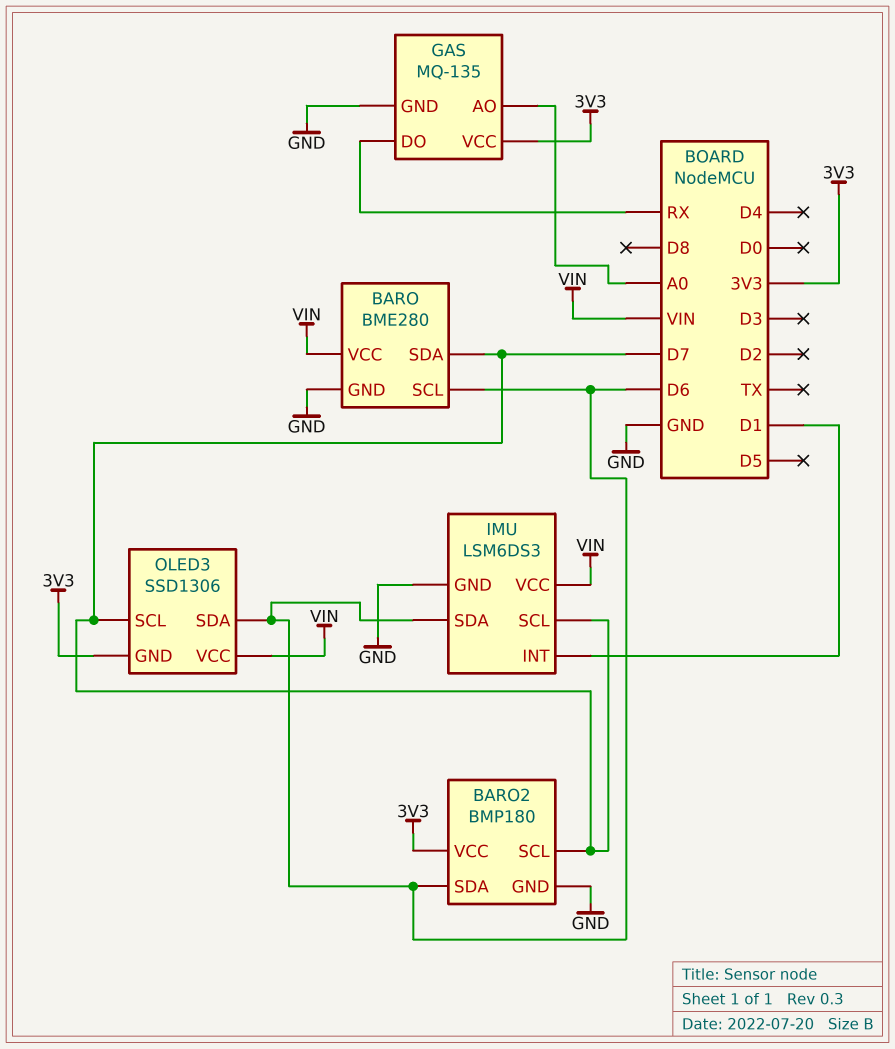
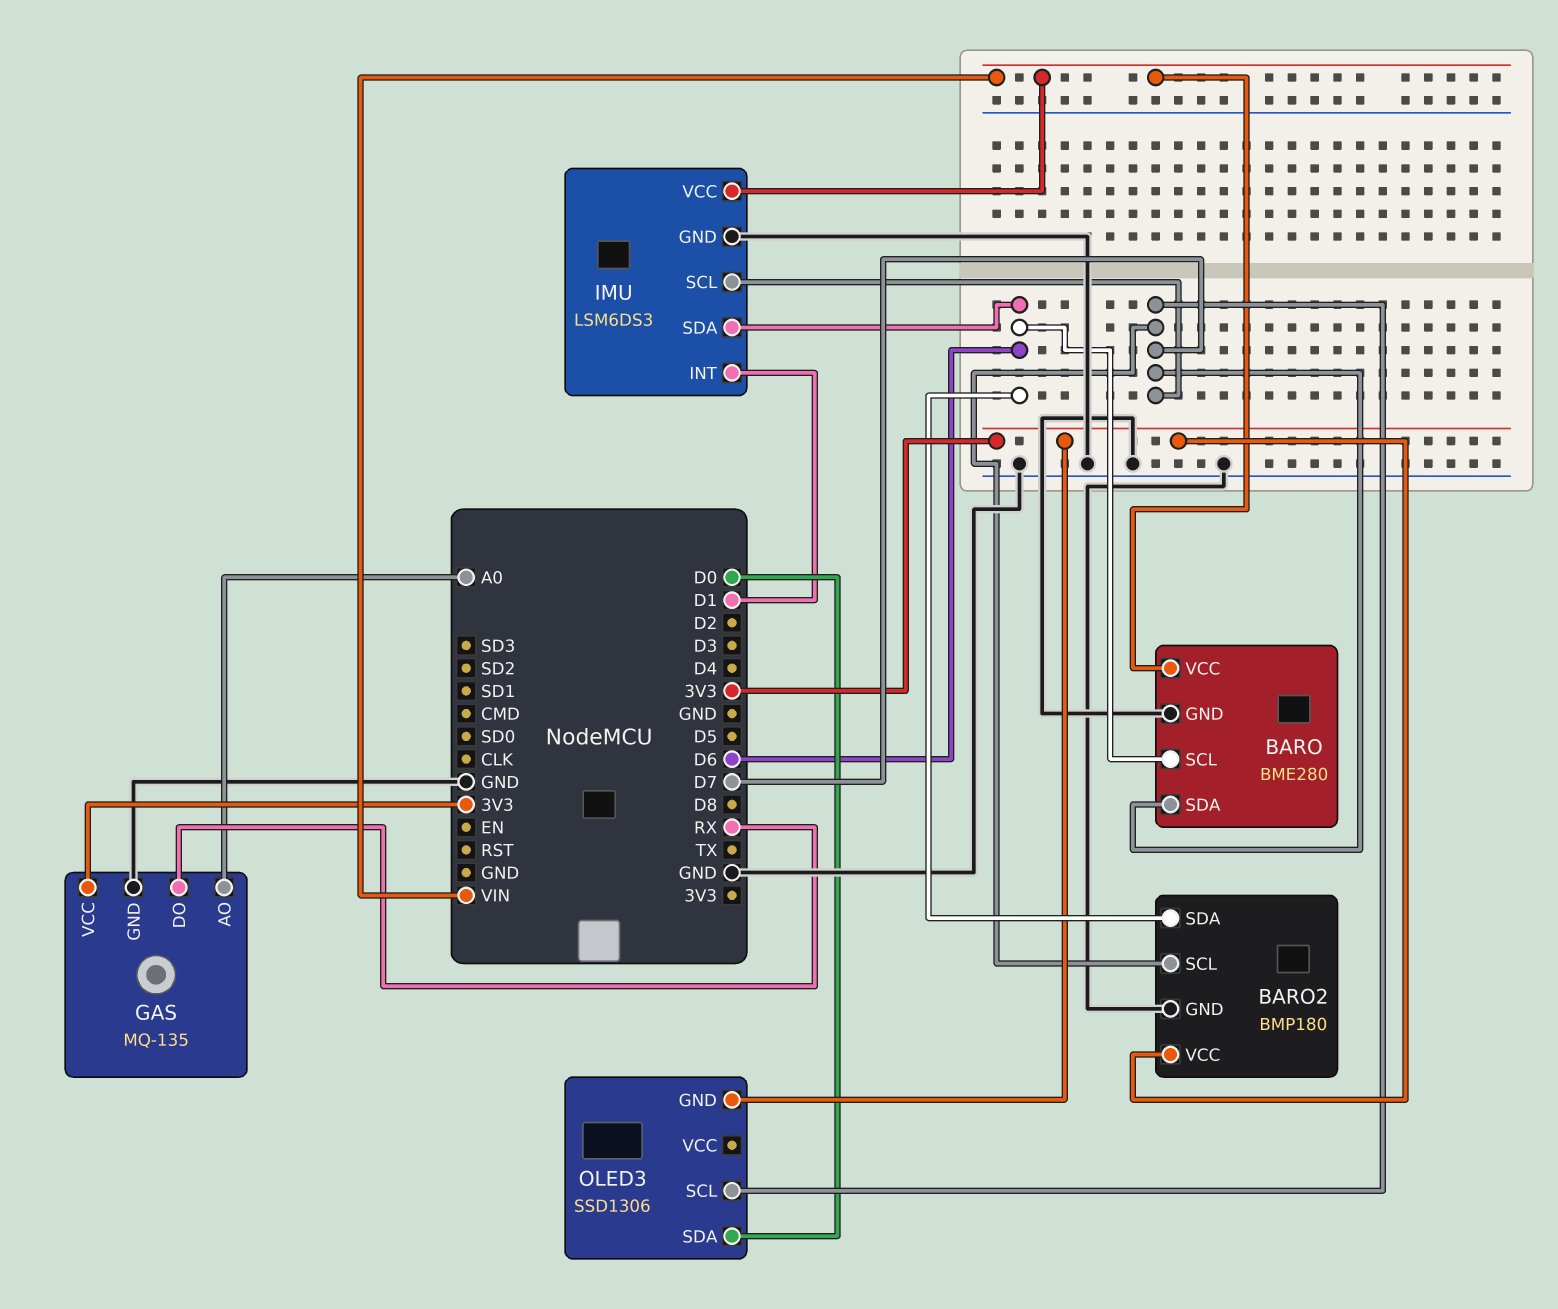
OLED3 pin SDA: D6 -> D0
OLED3 pin VCC: VIN -> none

